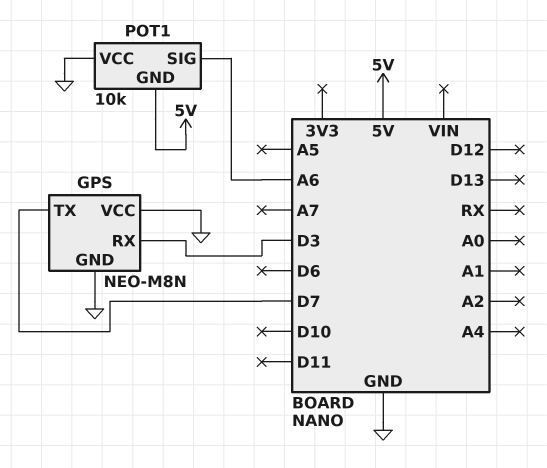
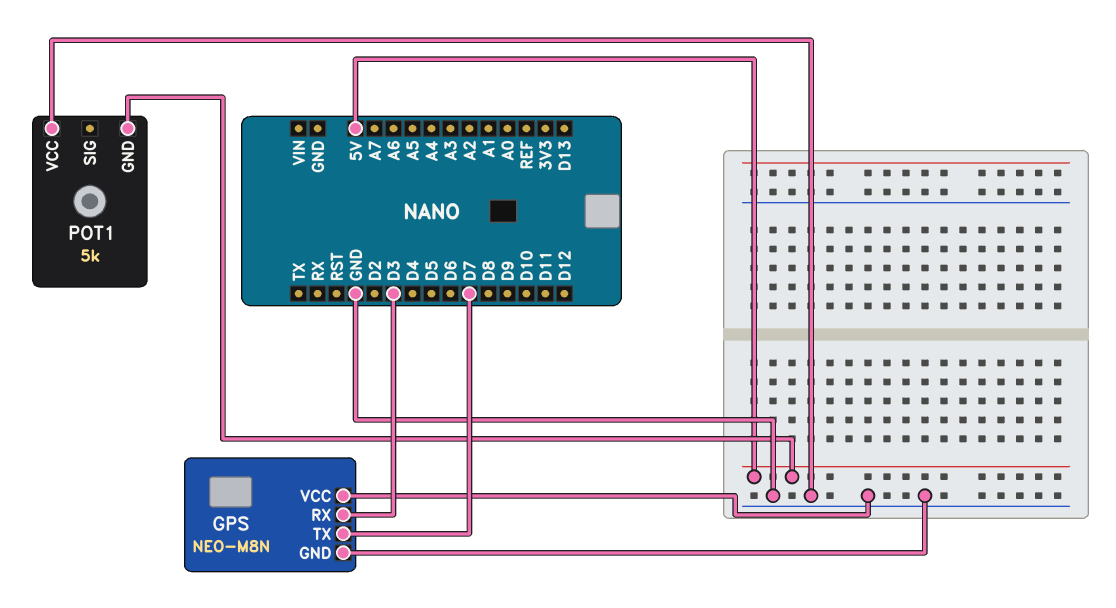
POT1: 10k -> 5k
POT1 pin SIG: A6 -> none

